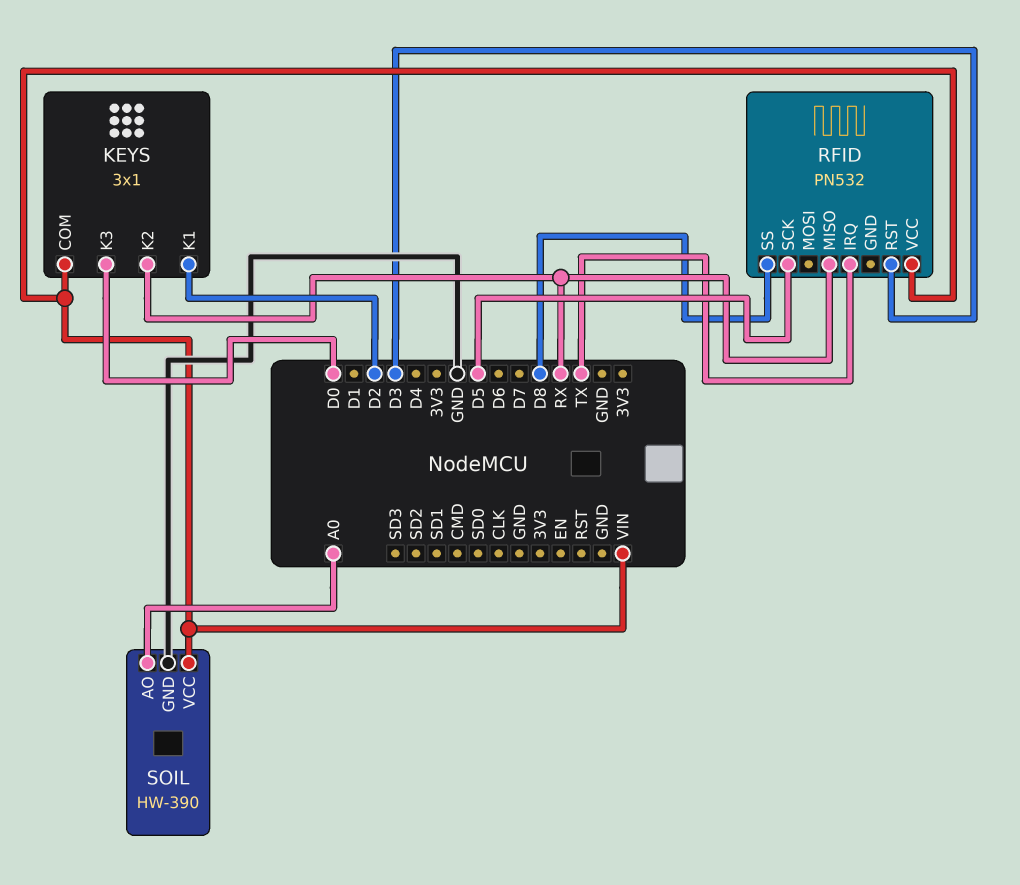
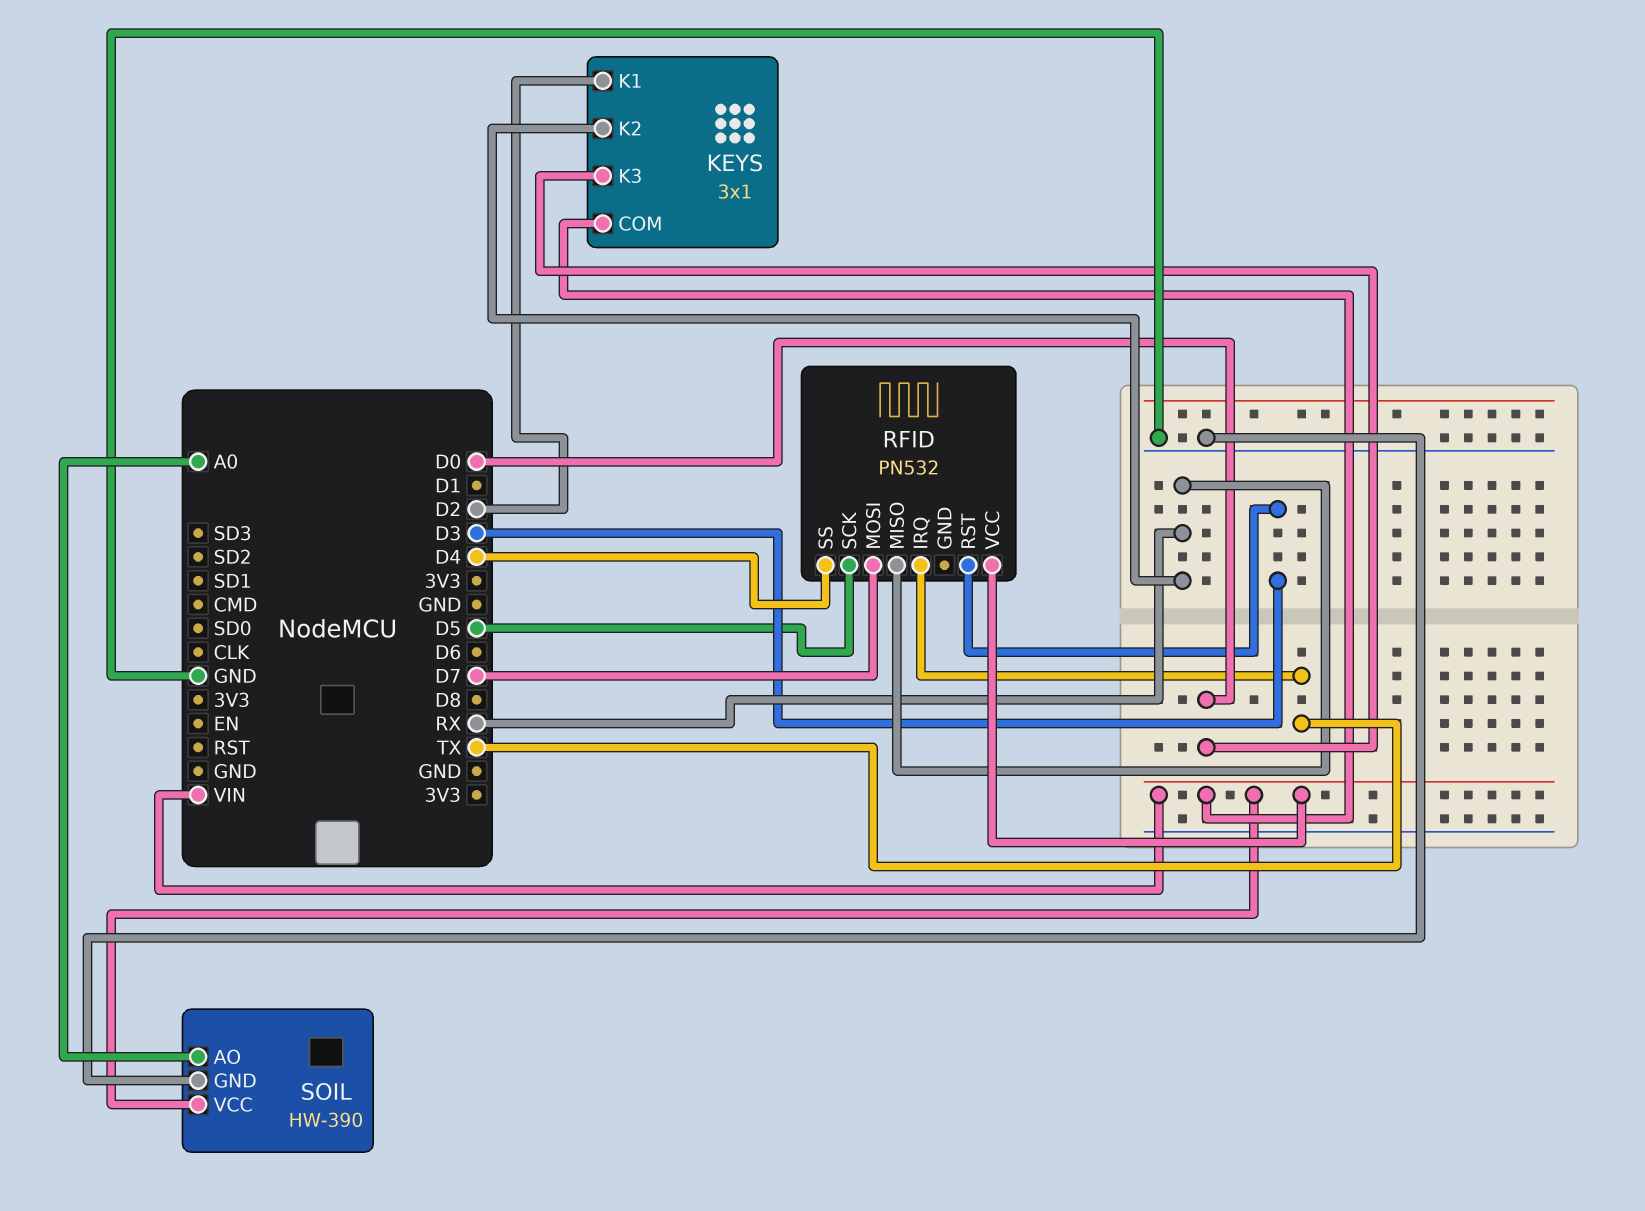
RFID pin MOSI: none -> D7
RFID pin SS: D8 -> D4

